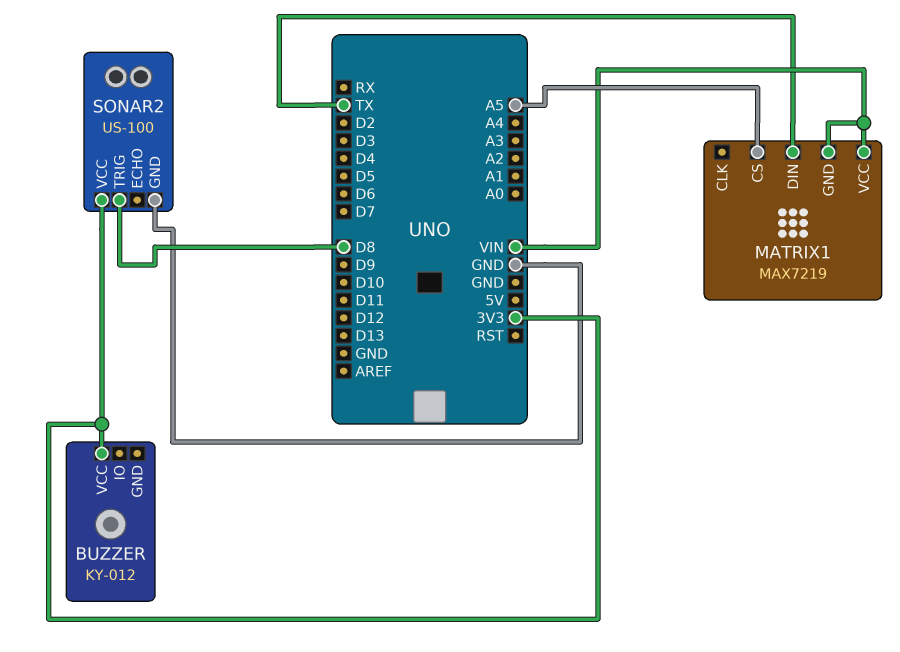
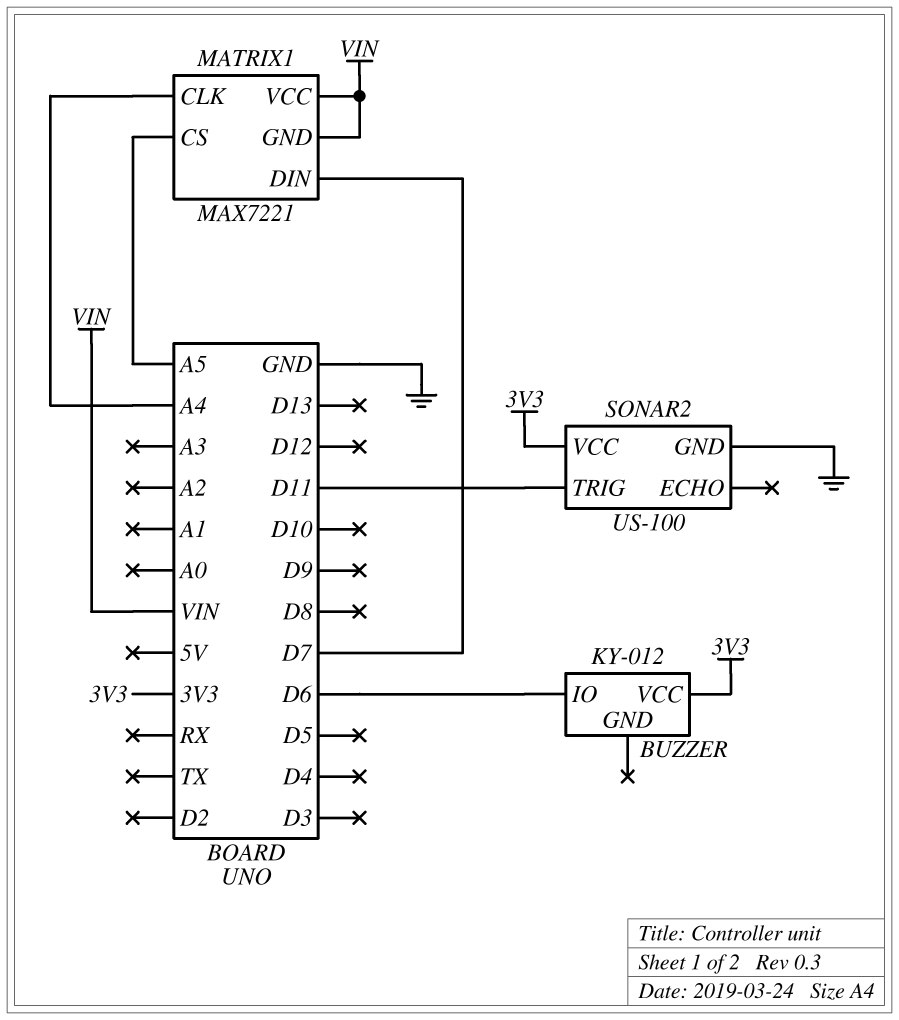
BUZZER pin IO: none -> D6
MATRIX1: MAX7219 -> MAX7221
MATRIX1 pin CLK: none -> A4
MATRIX1 pin DIN: TX -> D7
SONAR2 pin TRIG: D8 -> D11

